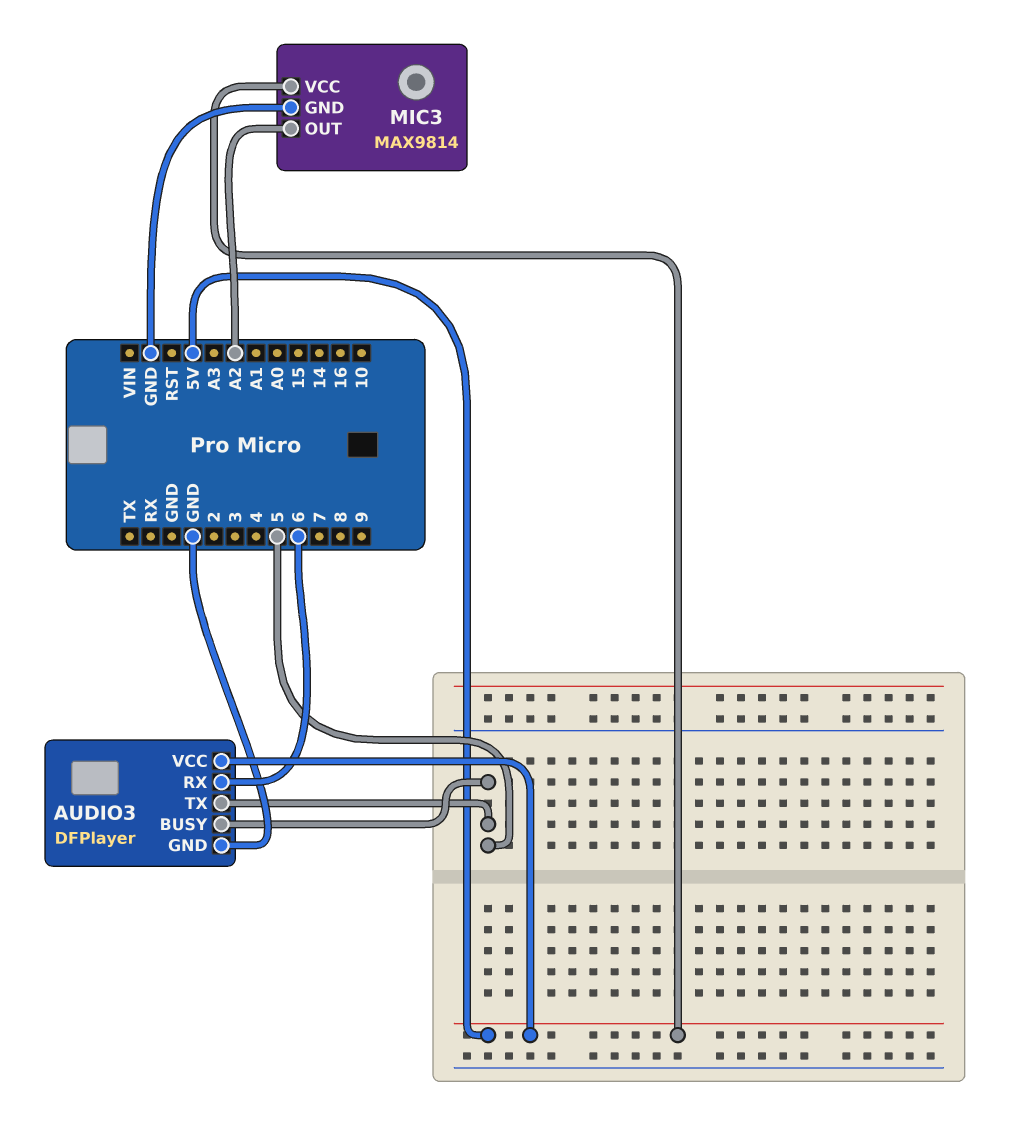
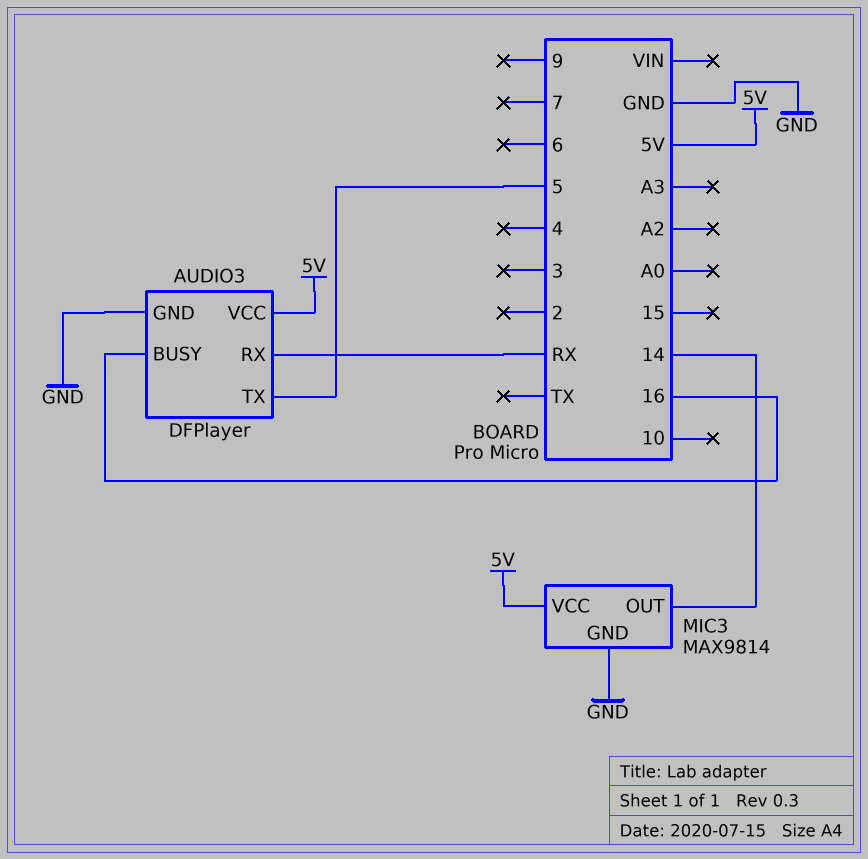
AUDIO3 pin BUSY: 5 -> 16
AUDIO3 pin RX: 6 -> RX
MIC3 pin OUT: A2 -> 14

